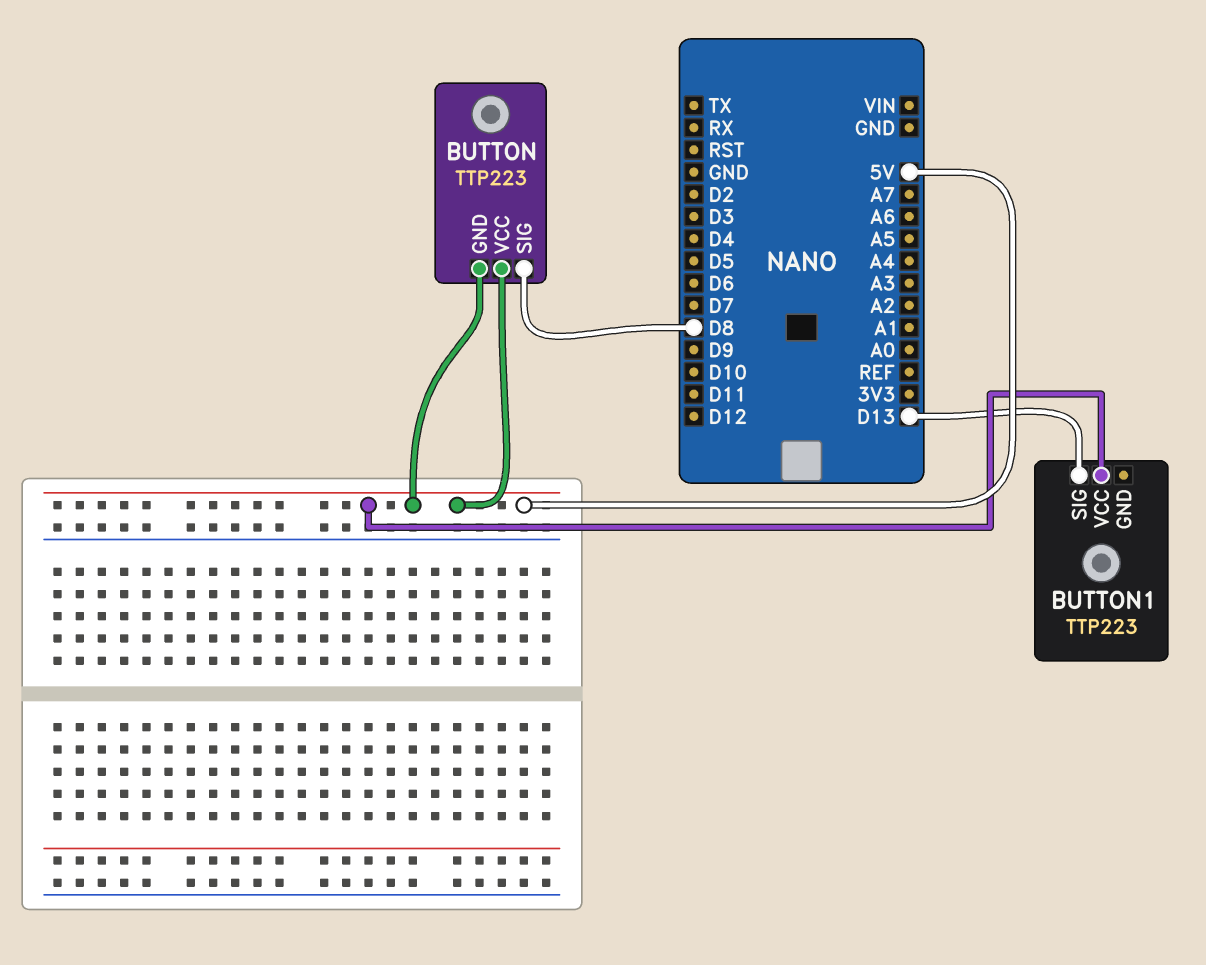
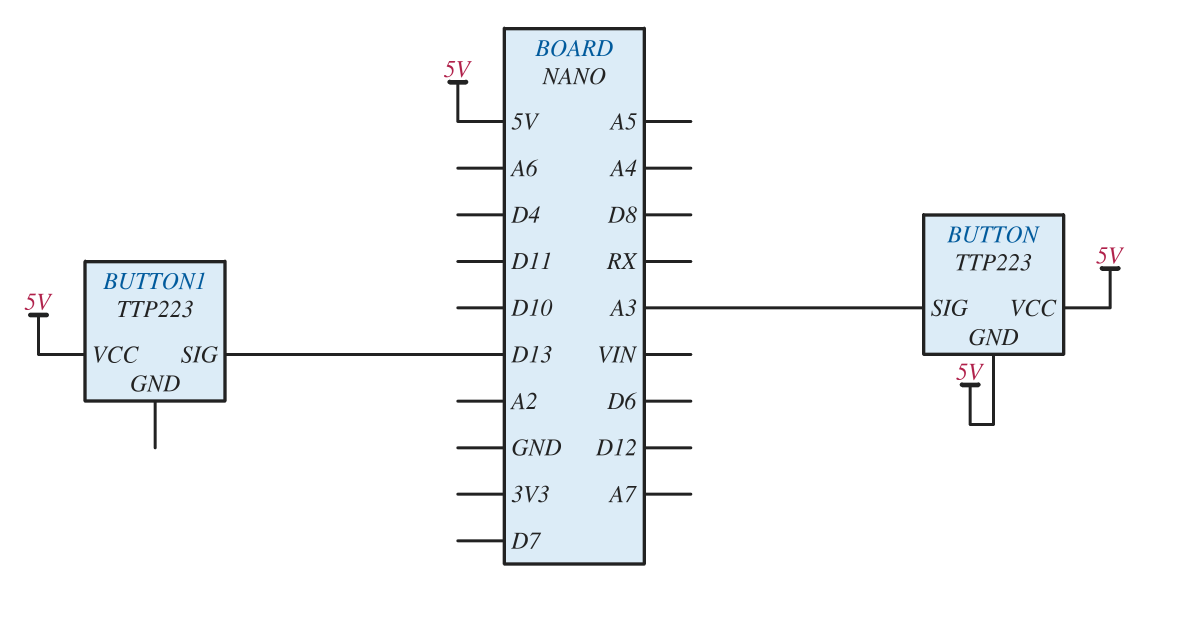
BUTTON pin SIG: D8 -> A3

